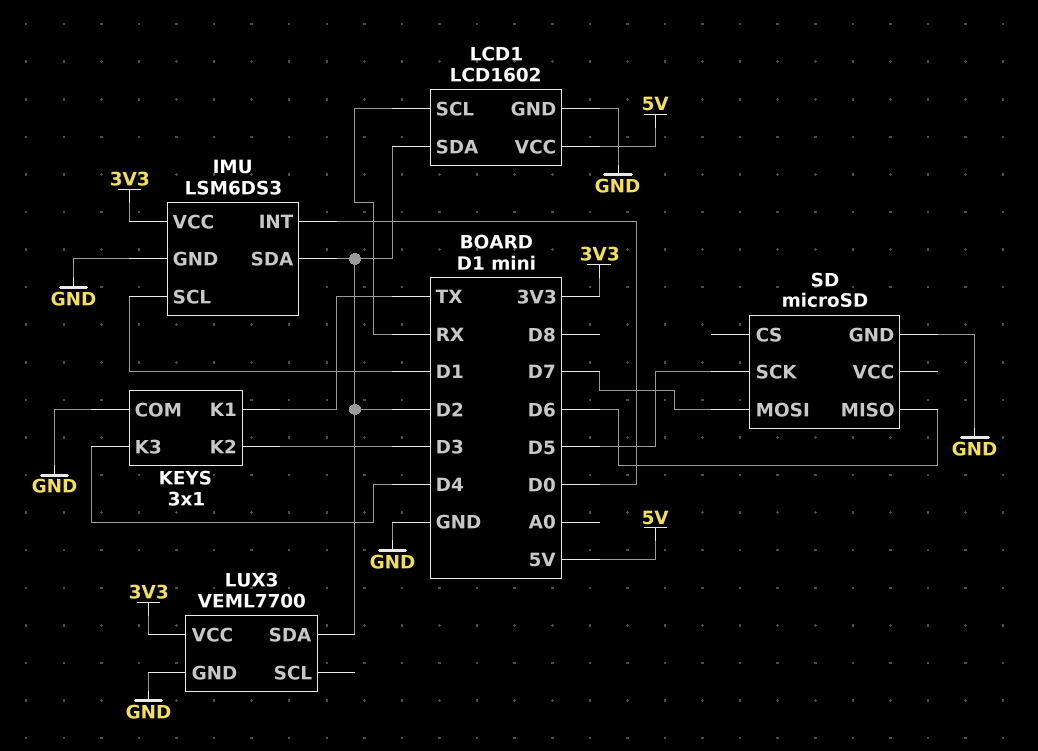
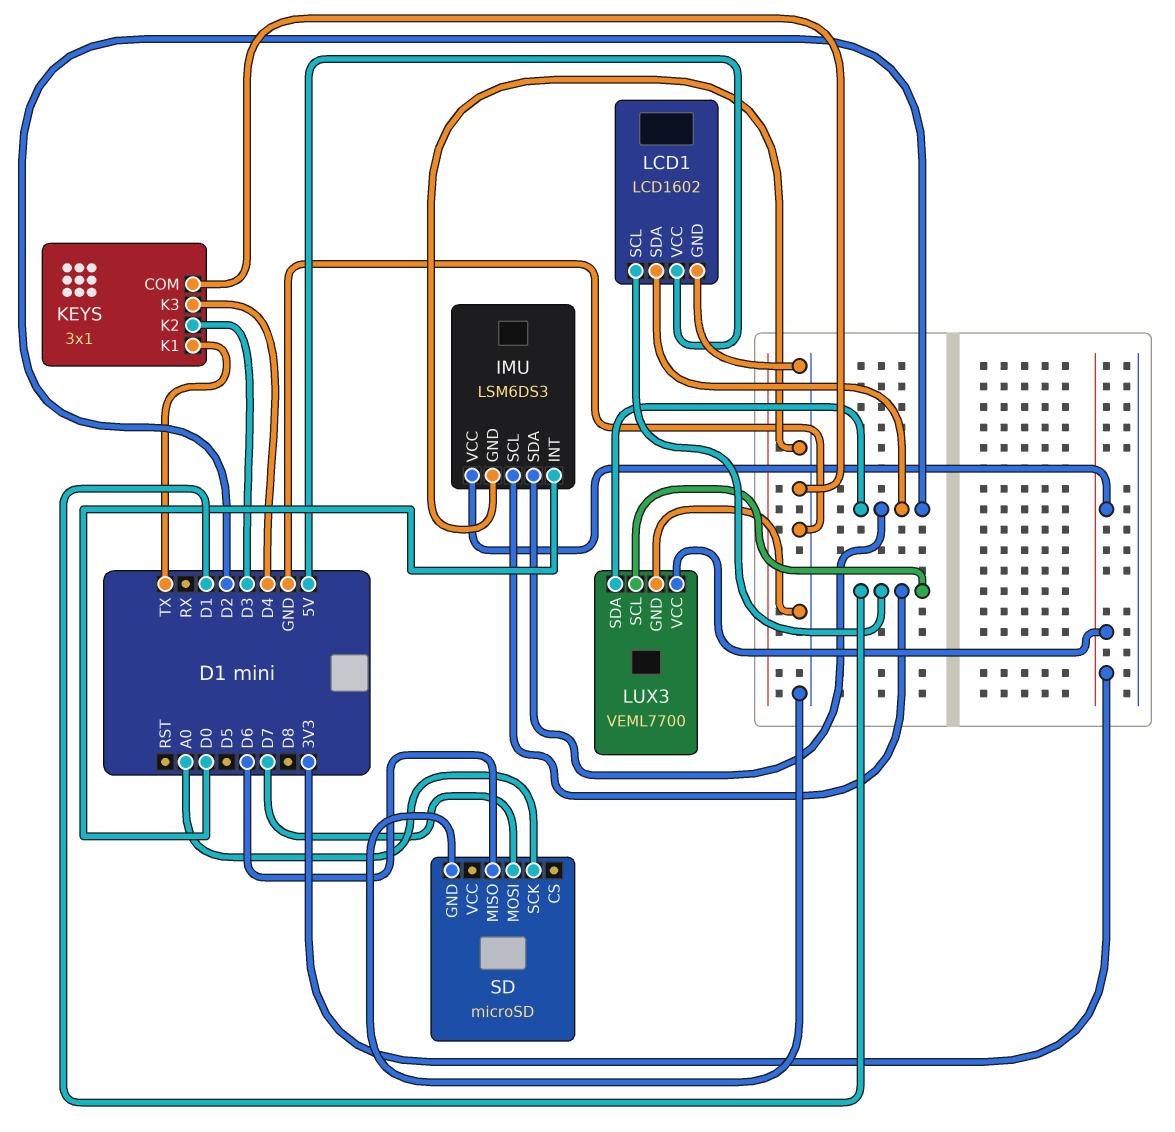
LCD1 pin SCL: RX -> D1
LUX3 pin SCL: none -> D1
SD pin SCK: D5 -> A0

